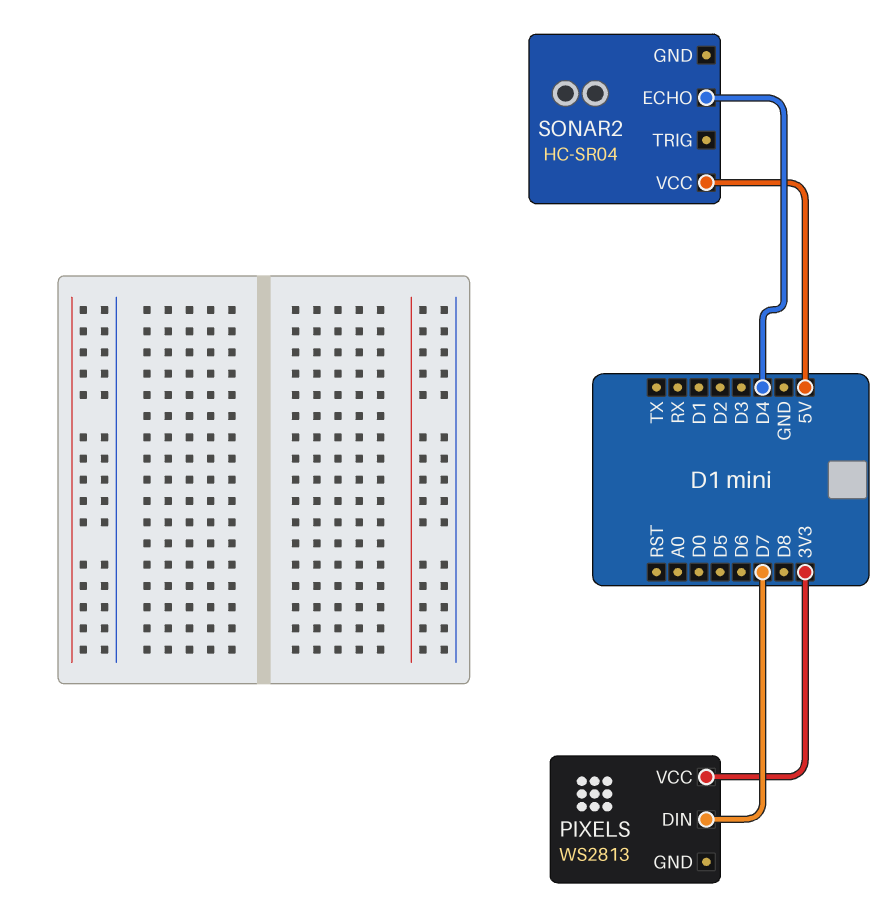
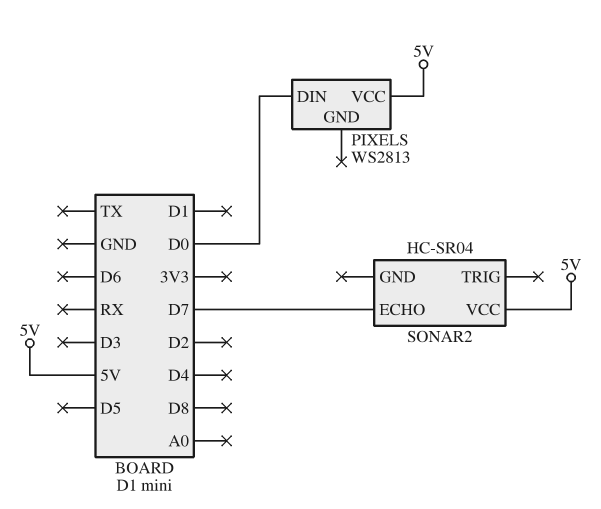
PIXELS pin DIN: D7 -> D0
PIXELS pin VCC: 3V3 -> 5V
SONAR2 pin ECHO: D4 -> D7

